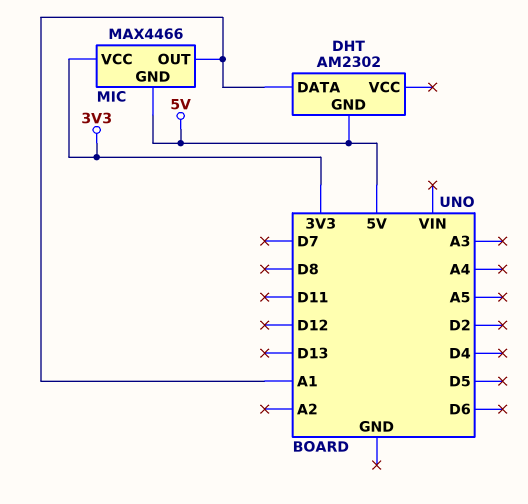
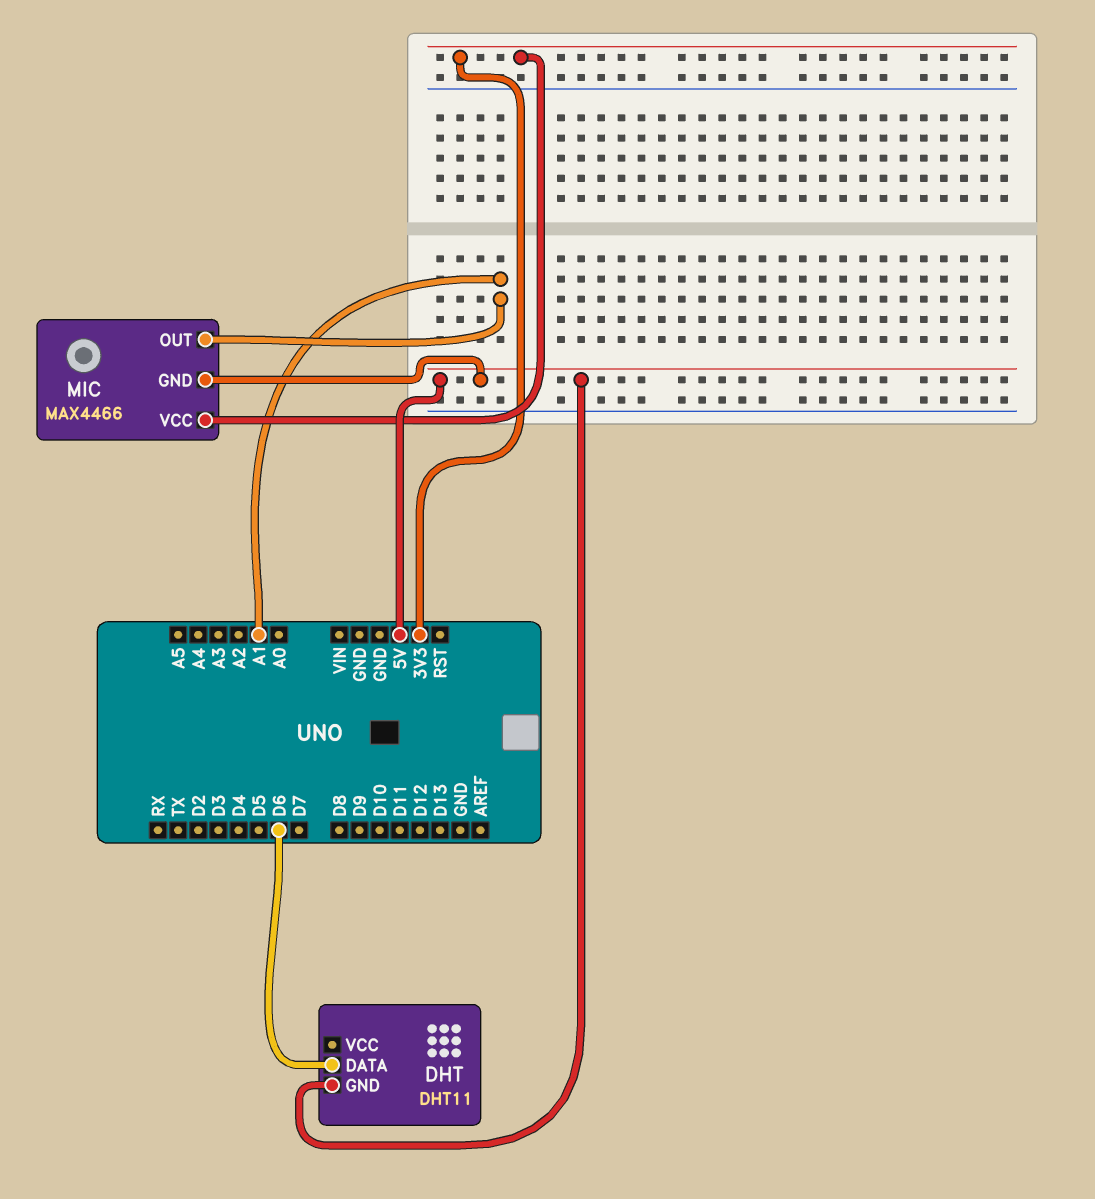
DHT: AM2302 -> DHT11
DHT pin DATA: A1 -> D6

